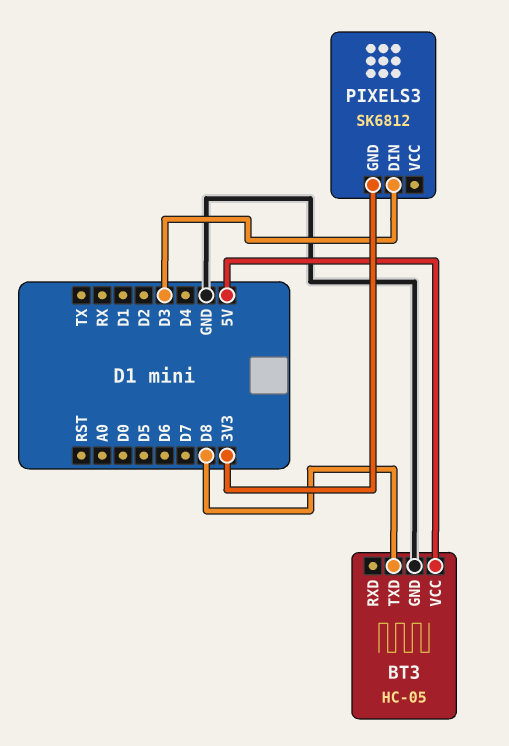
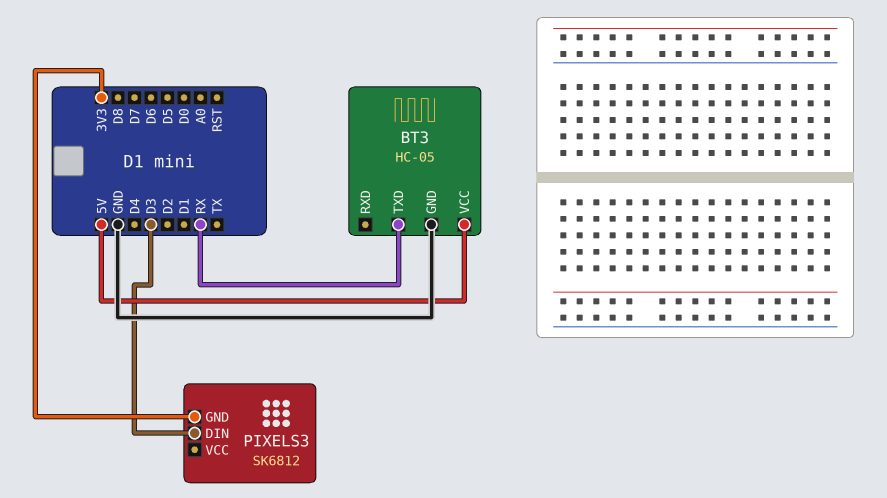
BT3 pin TXD: D8 -> RX

